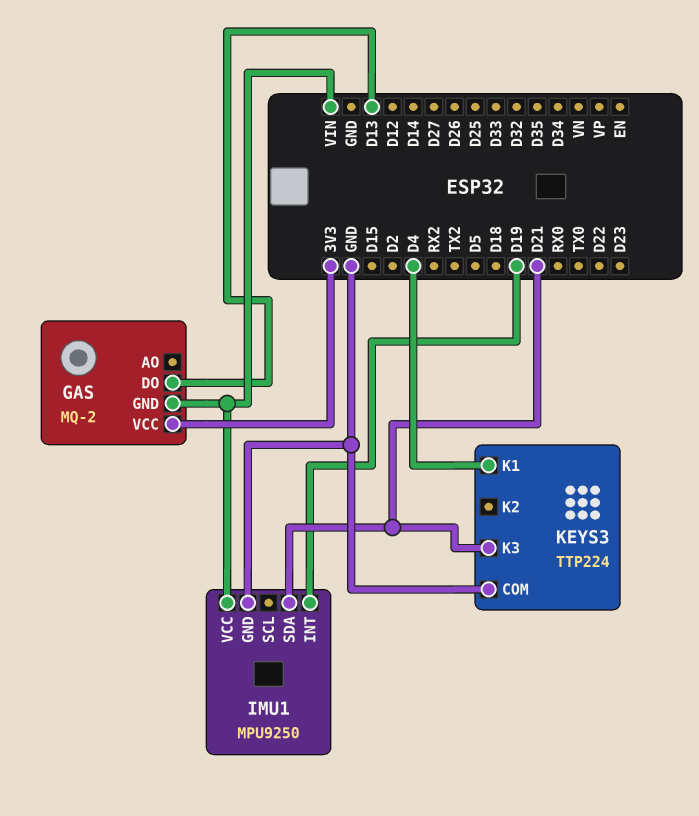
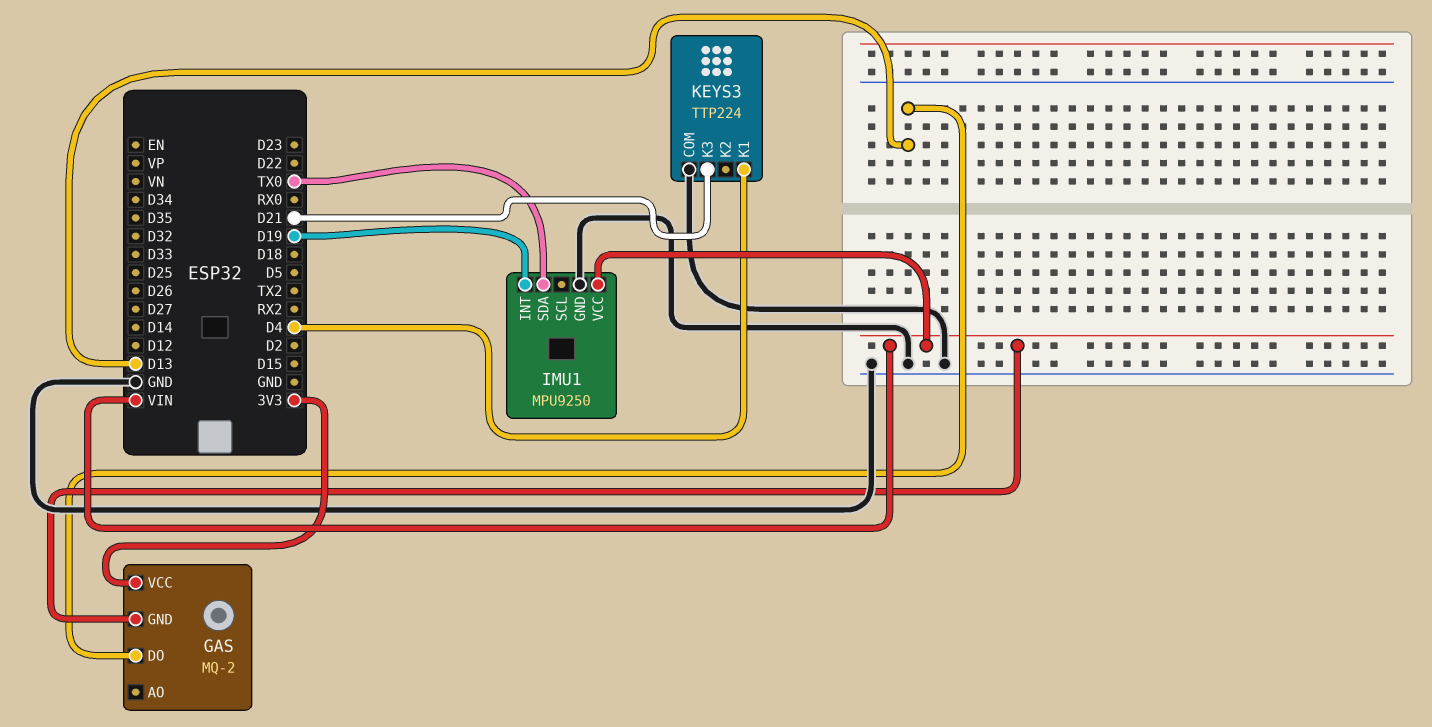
IMU1 pin SDA: D21 -> TX0

